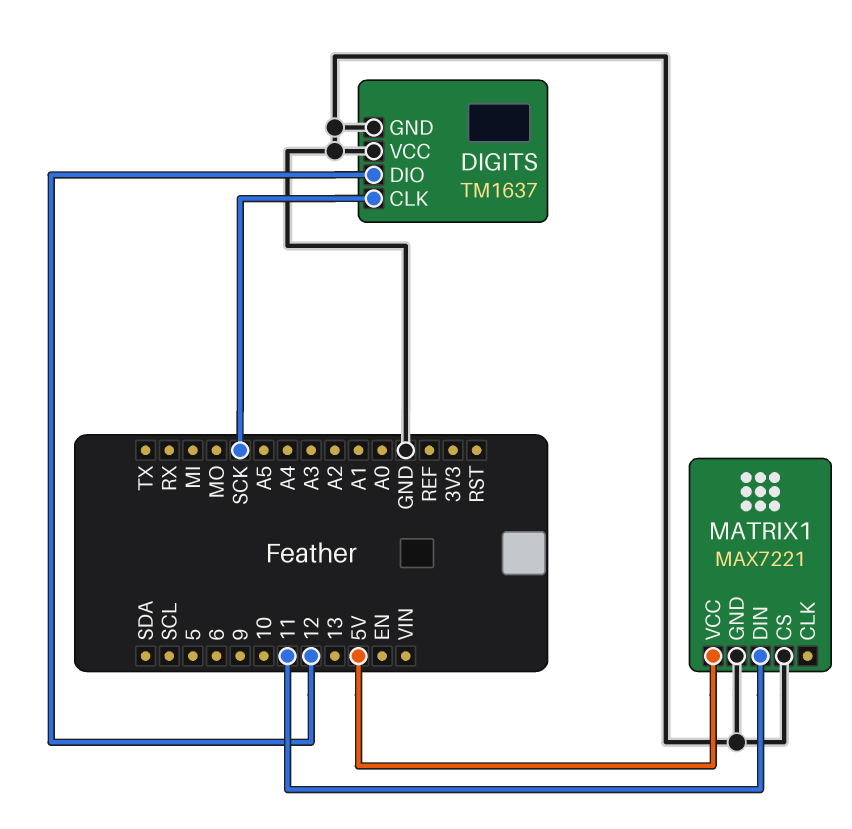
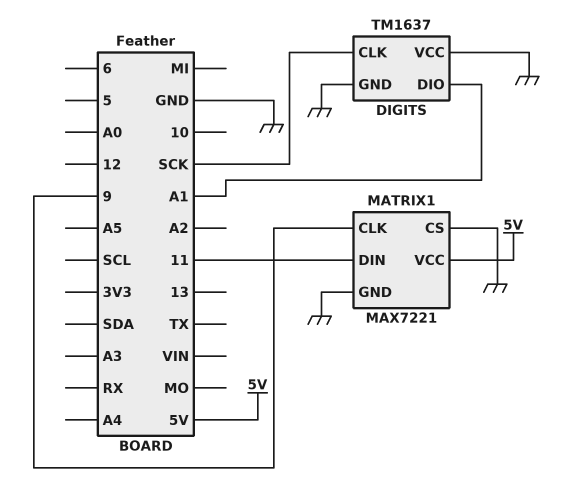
DIGITS pin DIO: 12 -> A1
MATRIX1 pin CLK: none -> 9

